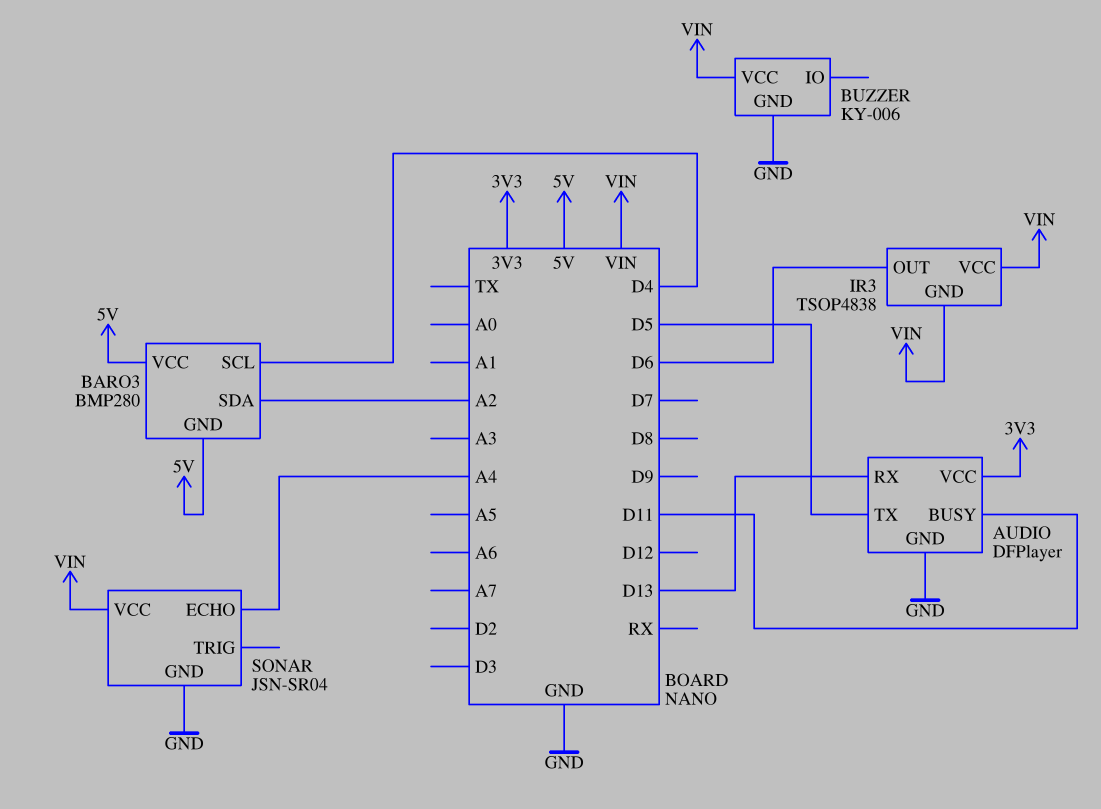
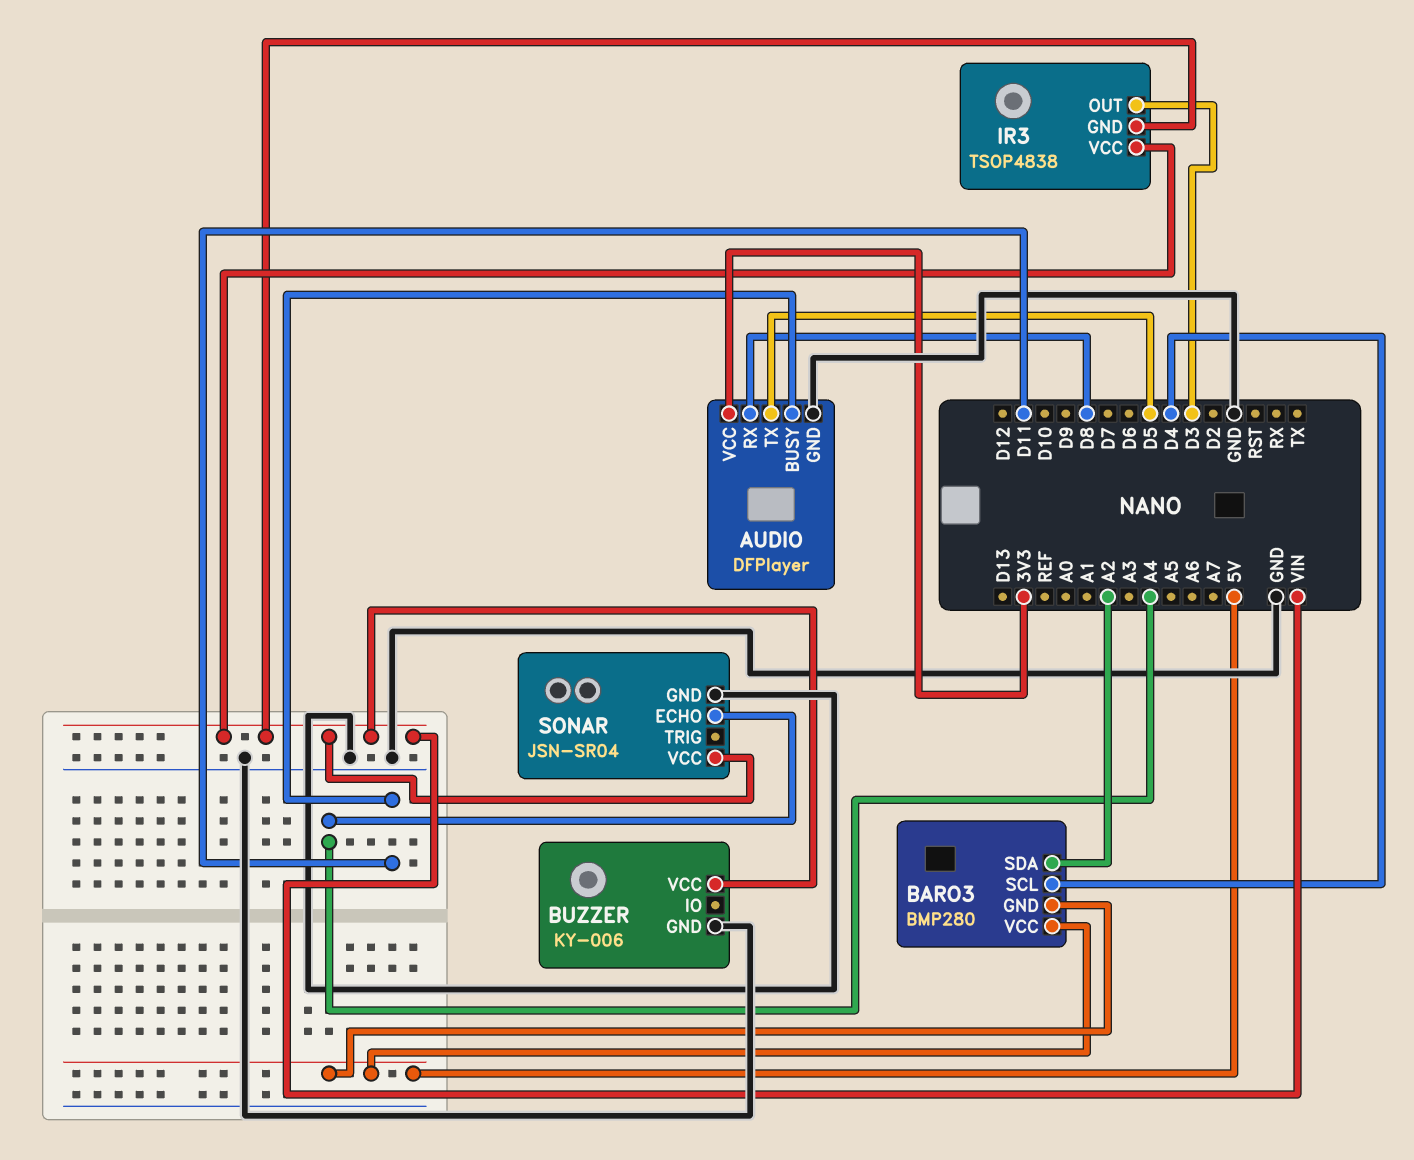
AUDIO pin RX: D13 -> D8
IR3 pin OUT: D6 -> D3

